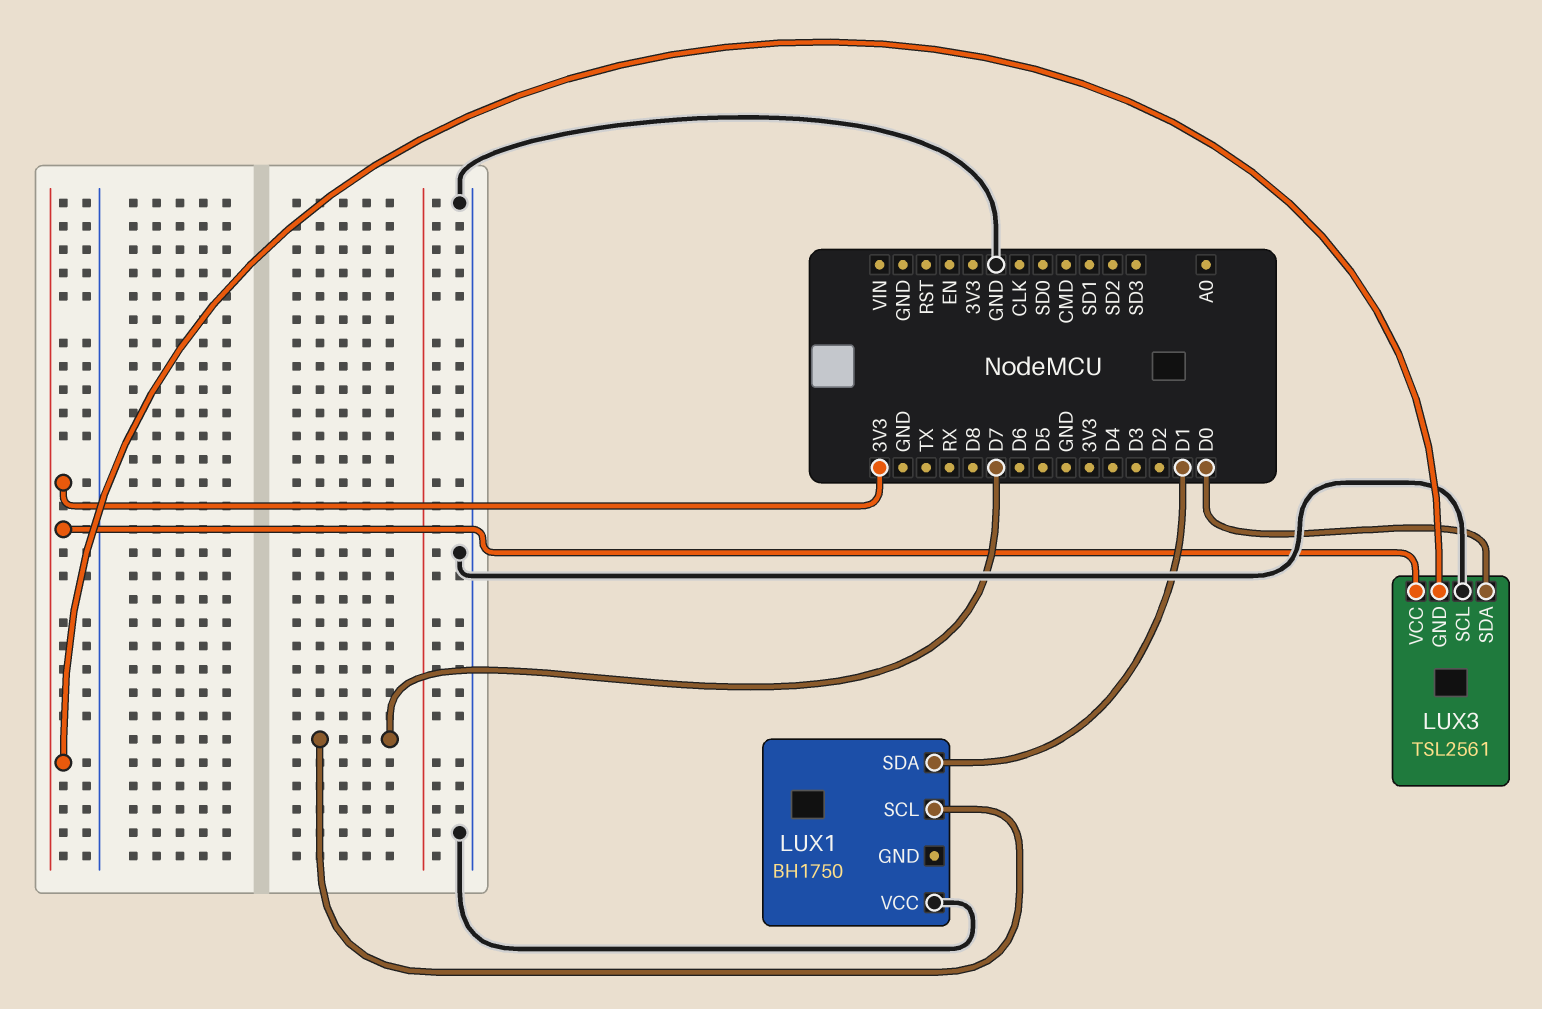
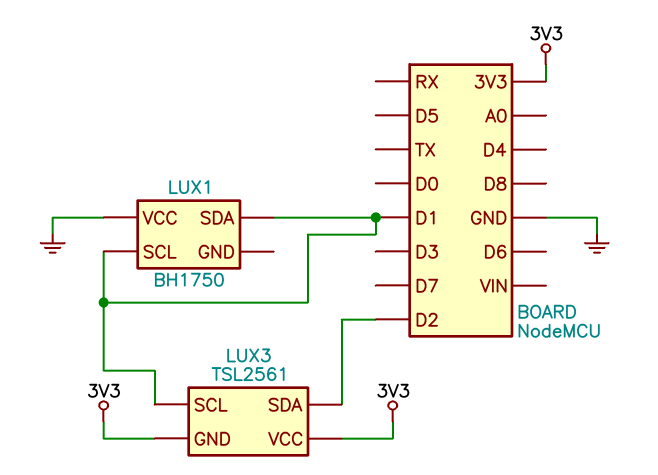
LUX1 pin SCL: D7 -> D1
LUX3 pin SCL: GND -> D1
LUX3 pin SDA: D0 -> D2

